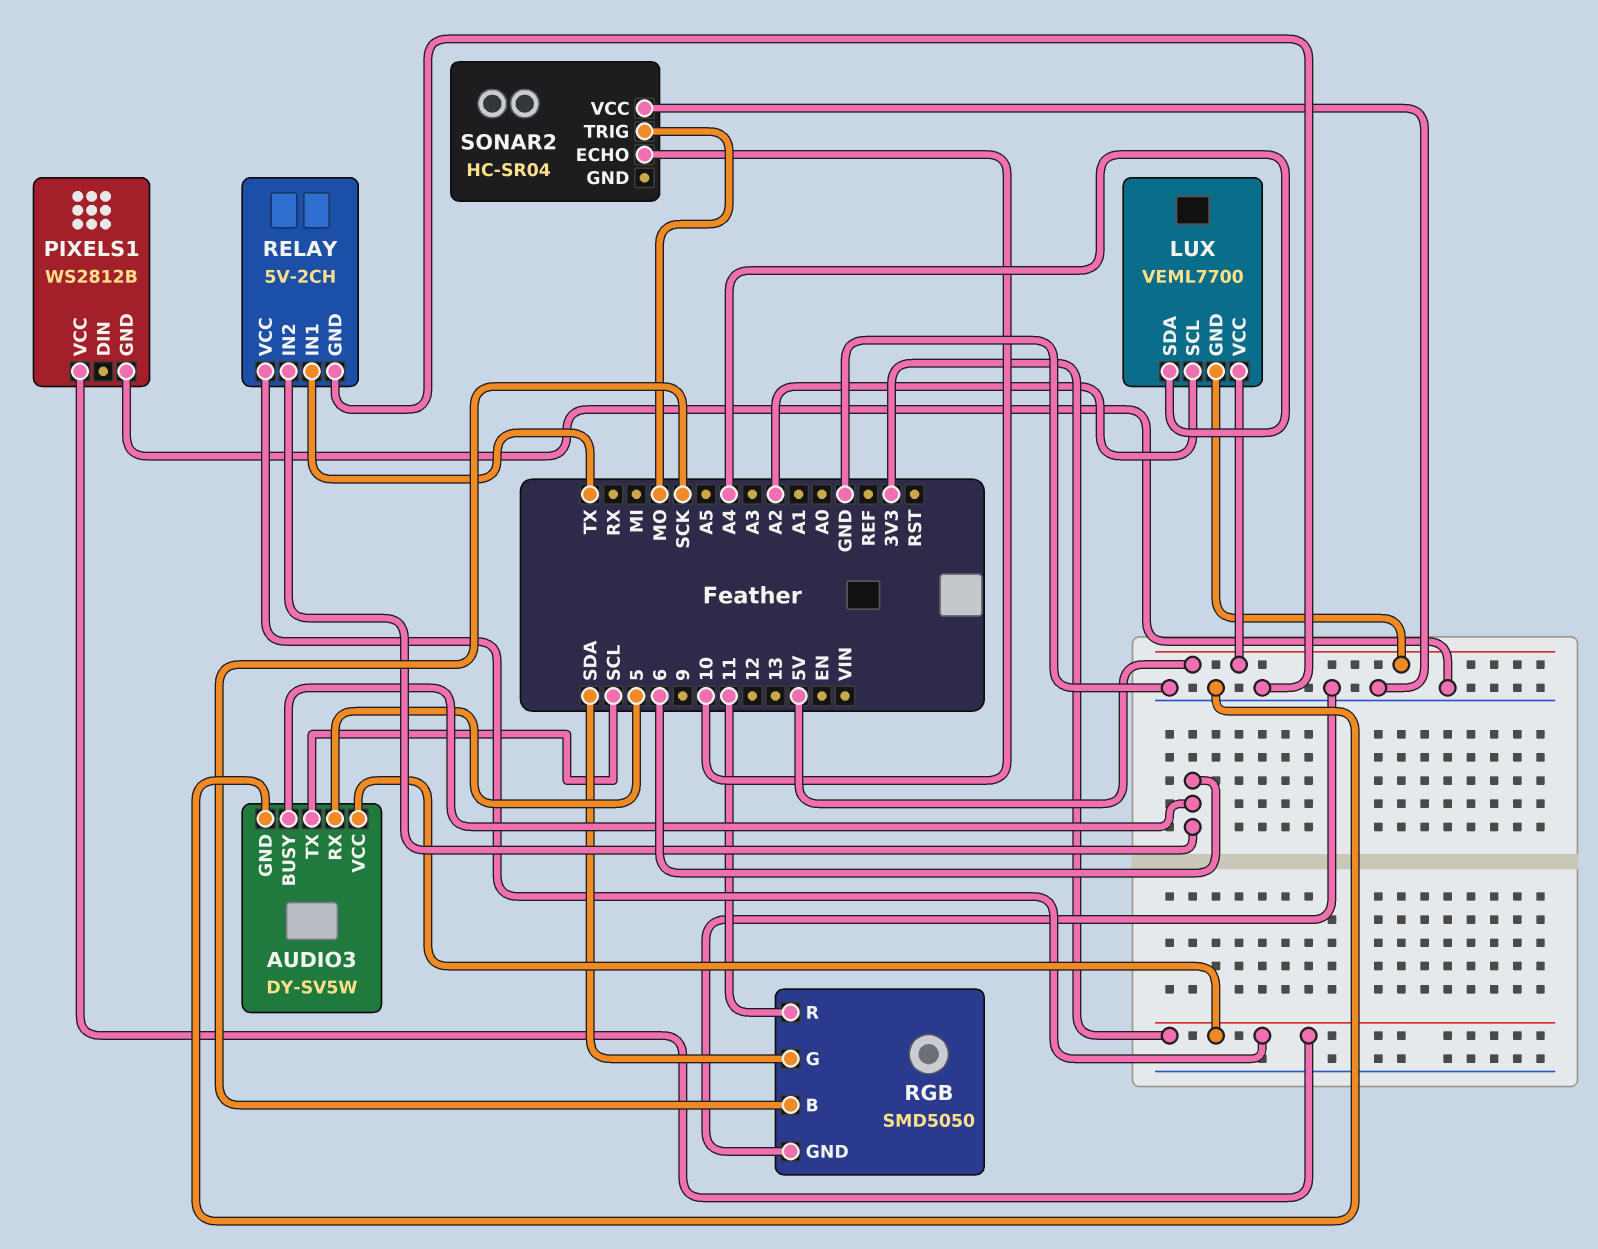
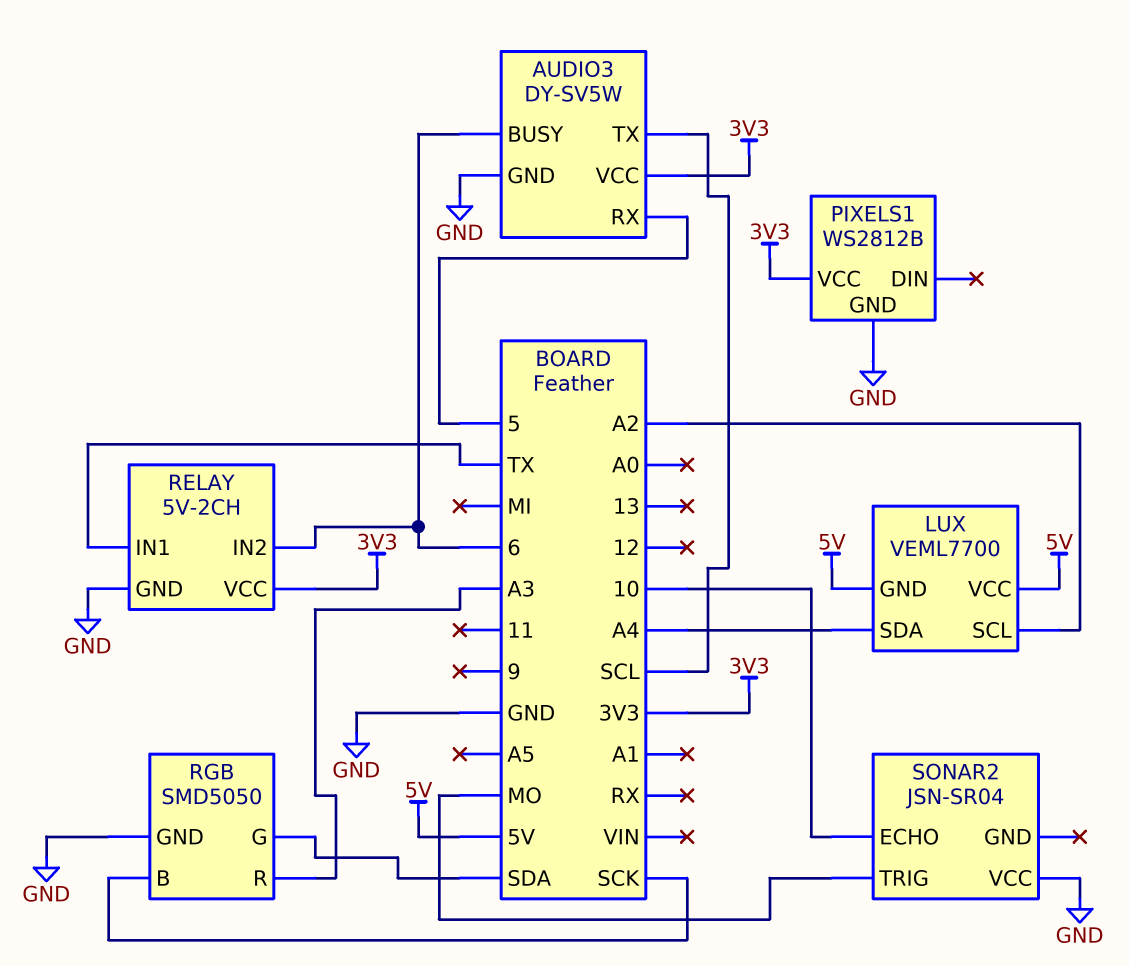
RGB pin R: 11 -> A3
SONAR2: HC-SR04 -> JSN-SR04

